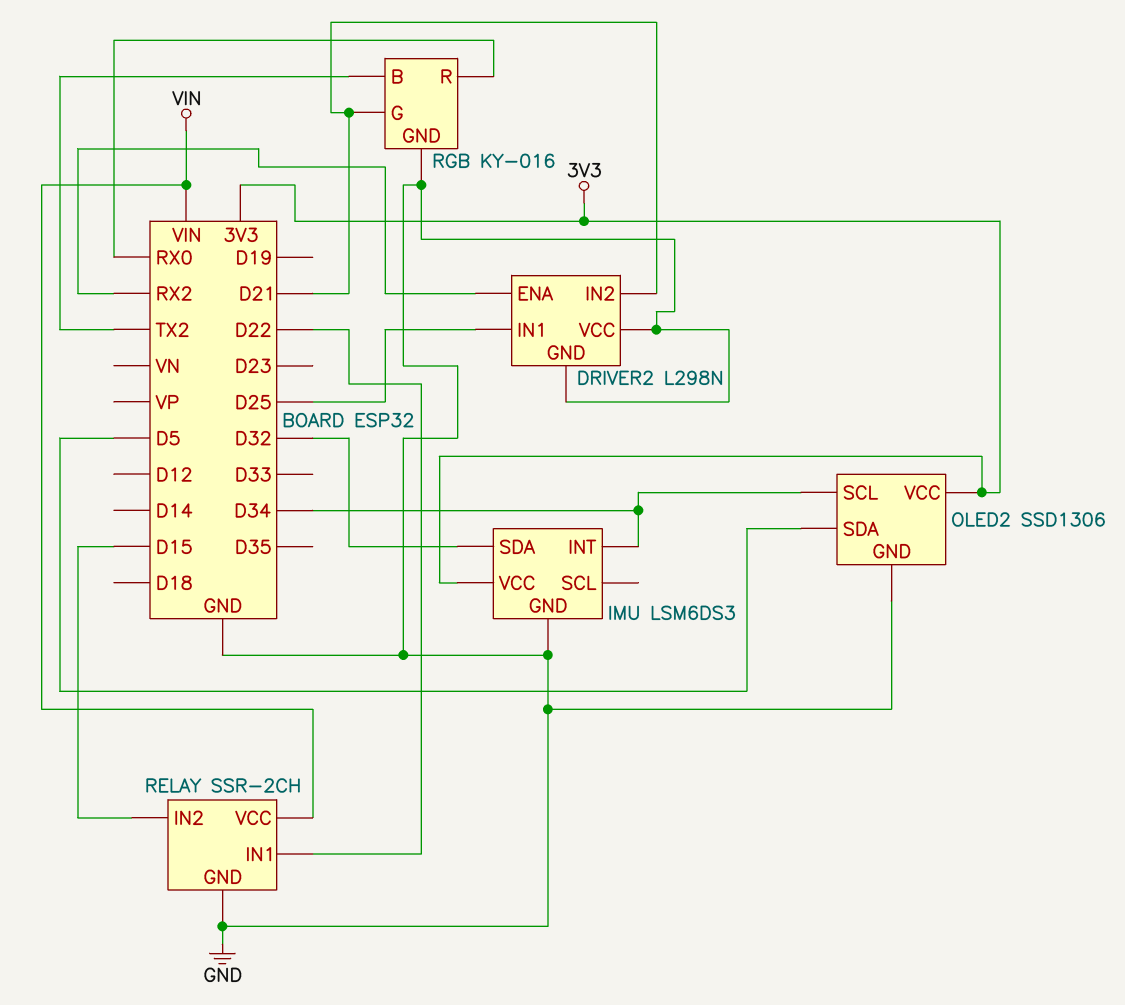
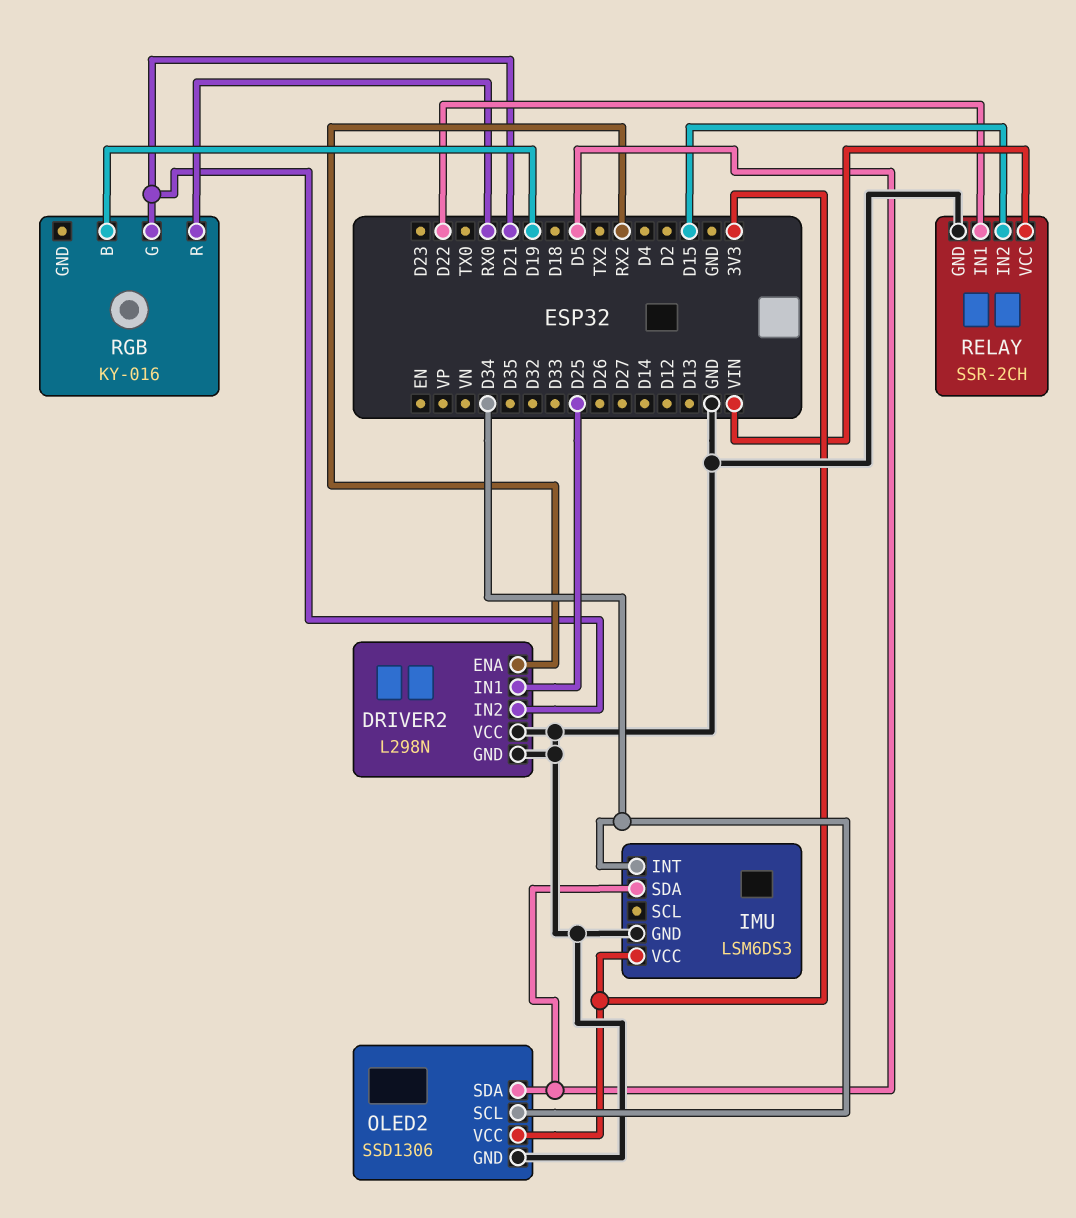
IMU pin SDA: D32 -> D5
RGB pin B: TX2 -> D19
RGB pin GND: GND -> none

